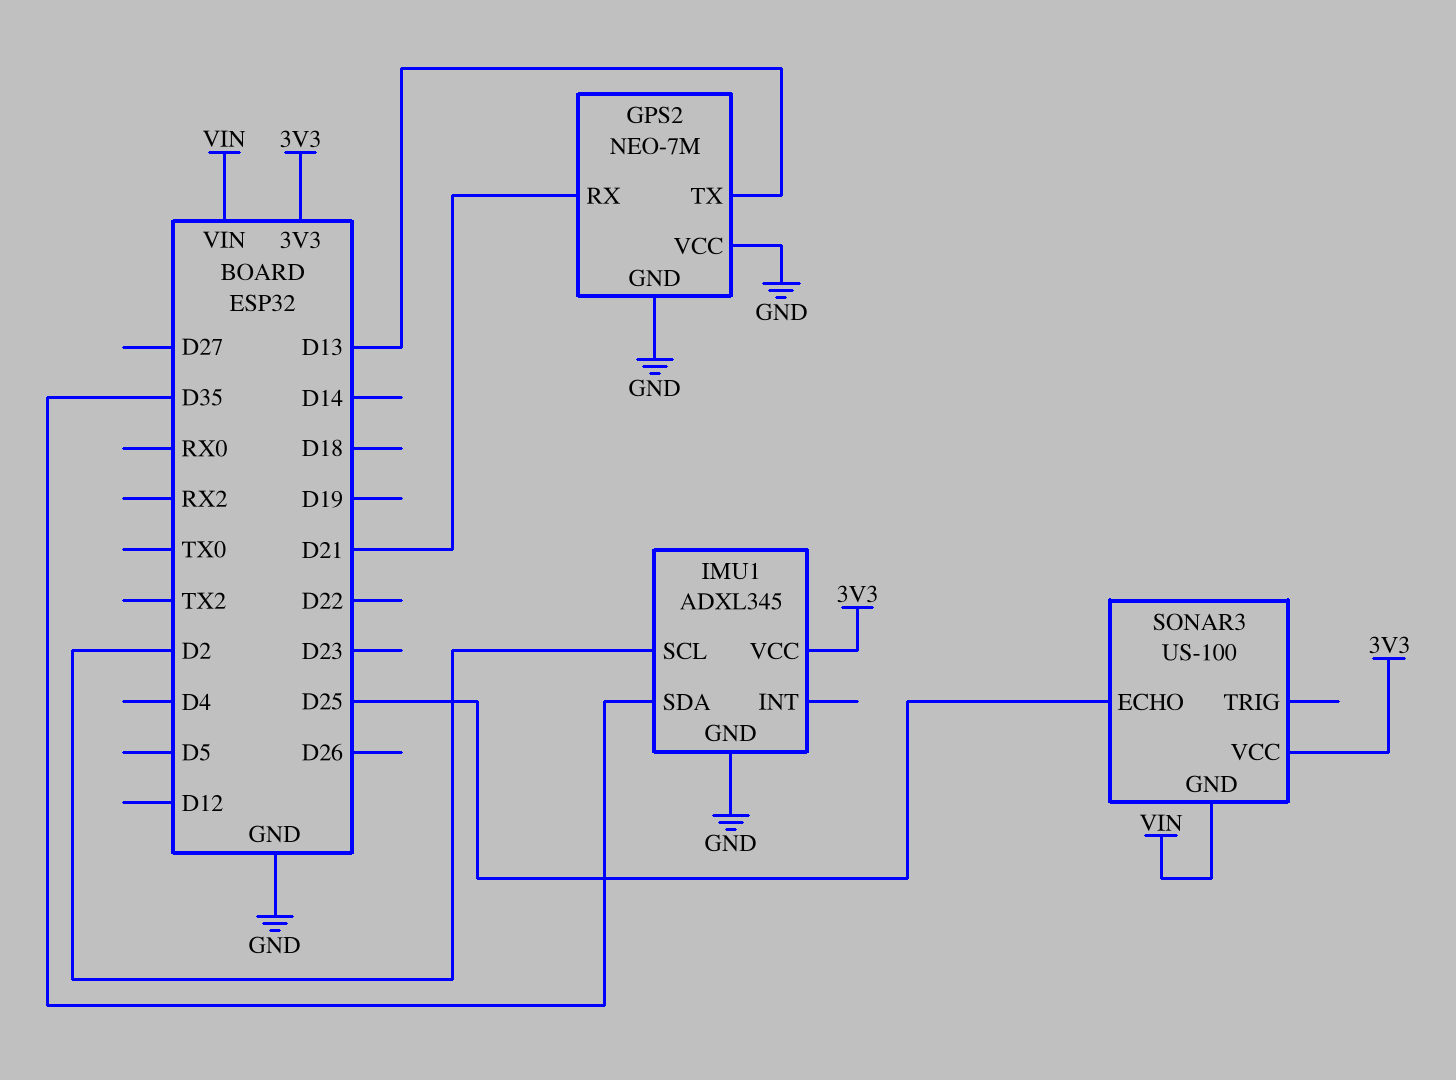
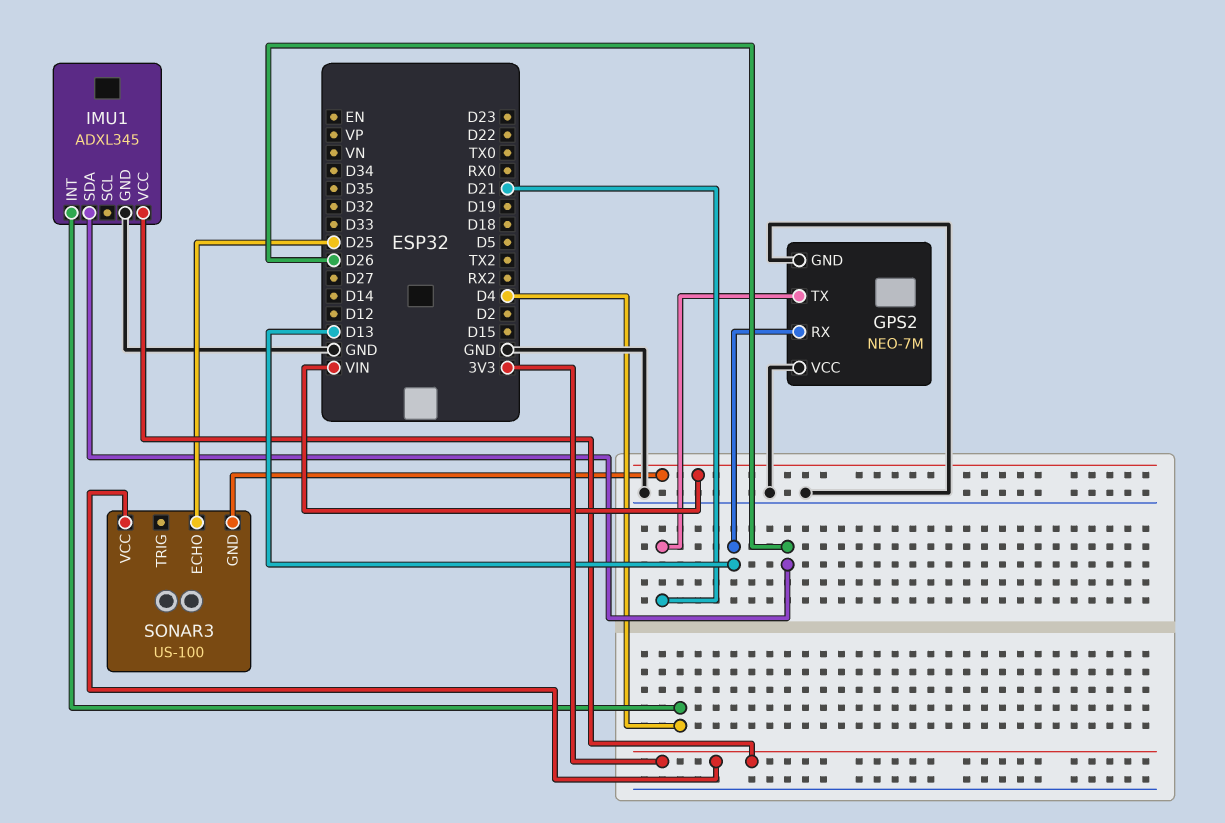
GPS2 pin RX: D21 -> D13
GPS2 pin TX: D13 -> D21
IMU1 pin INT: none -> D4
IMU1 pin SCL: D2 -> none
IMU1 pin SDA: D35 -> D26

